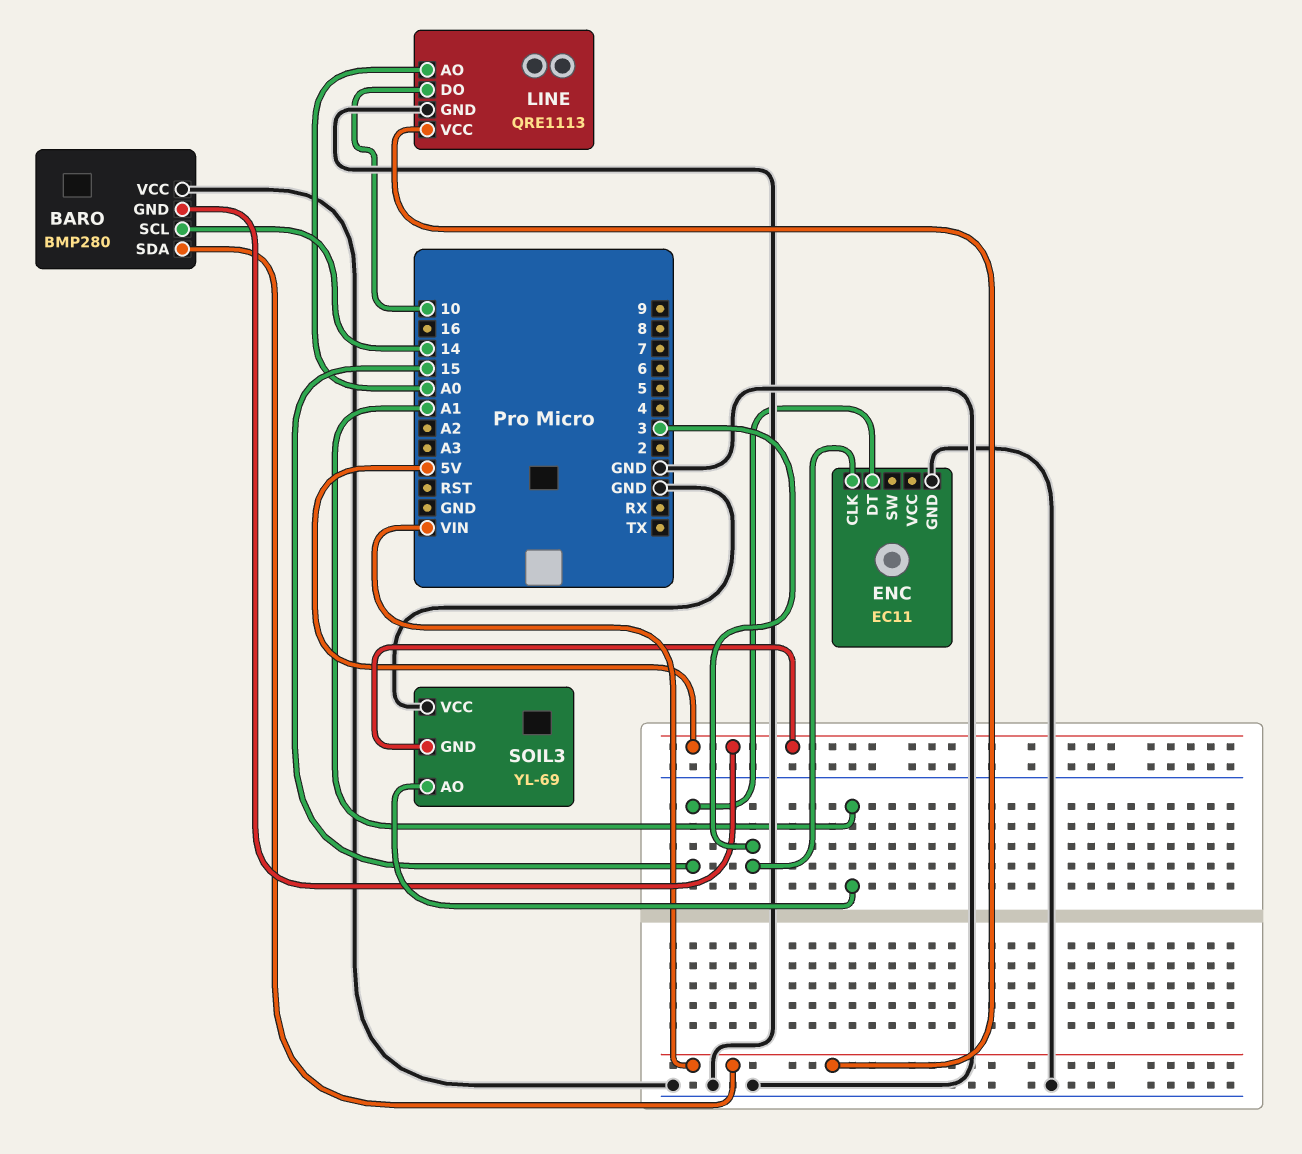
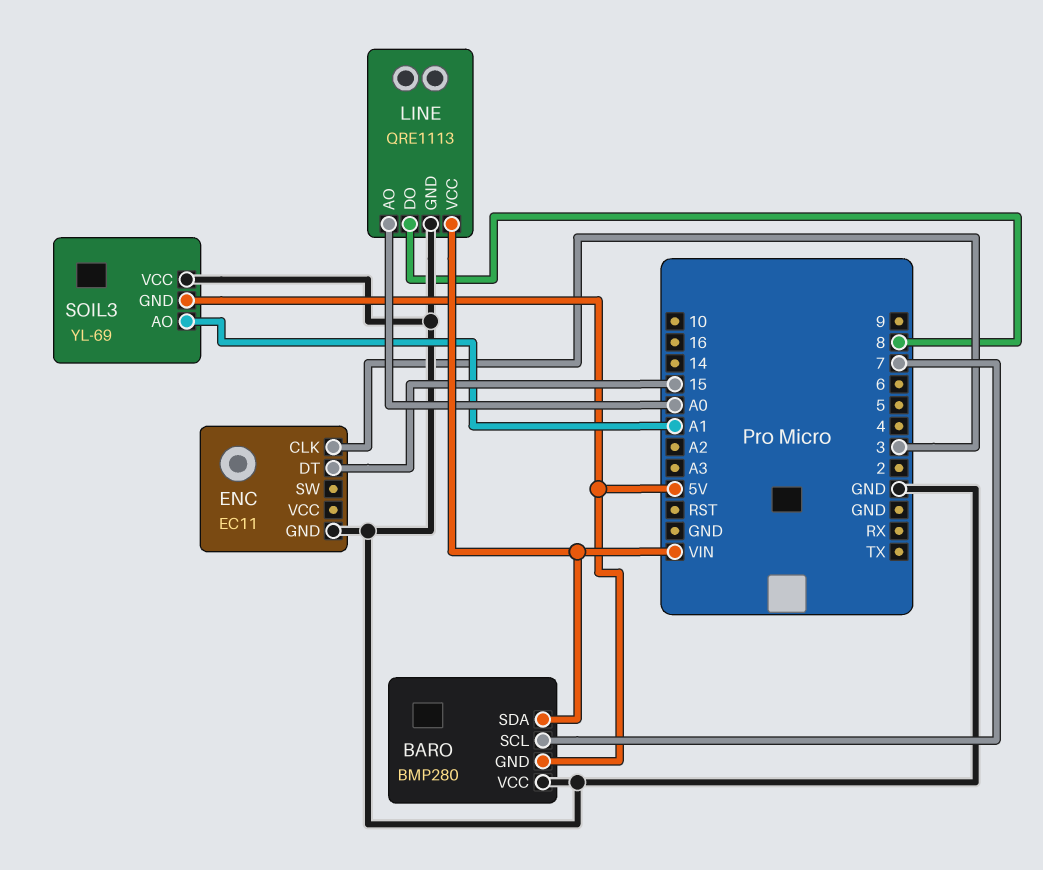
BARO pin SCL: 14 -> 7
LINE pin DO: 10 -> 8

